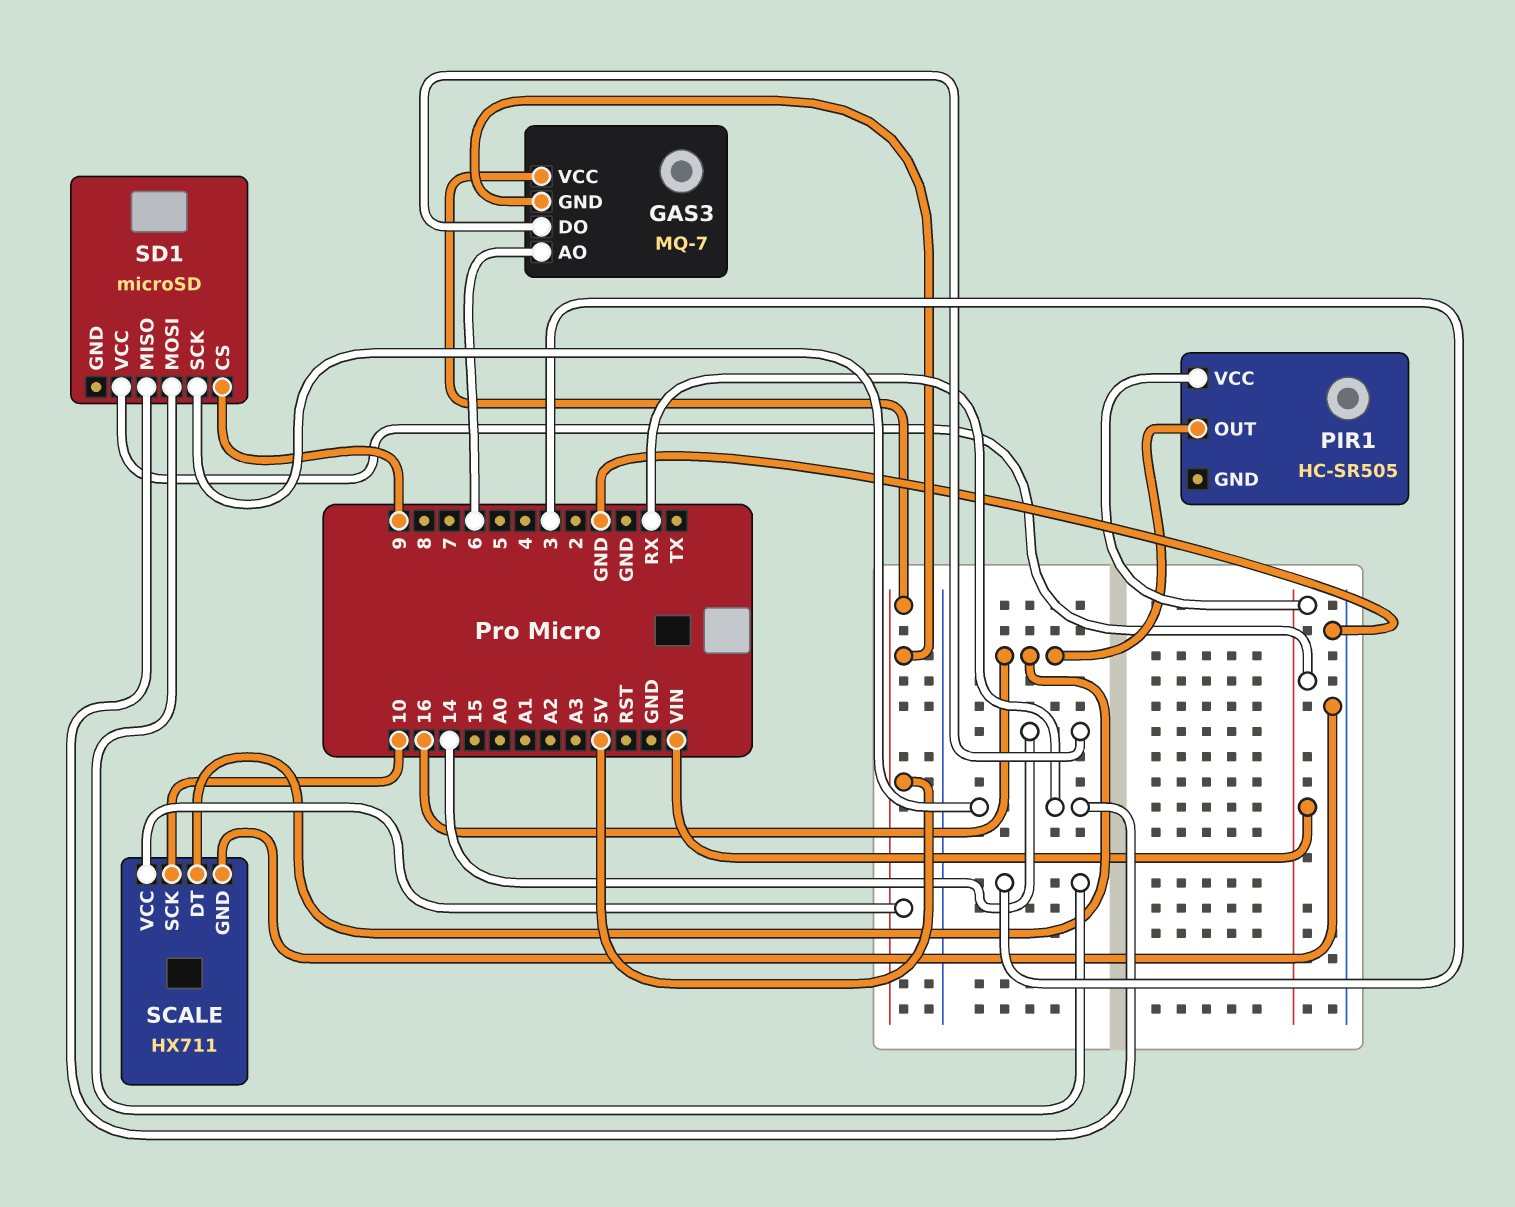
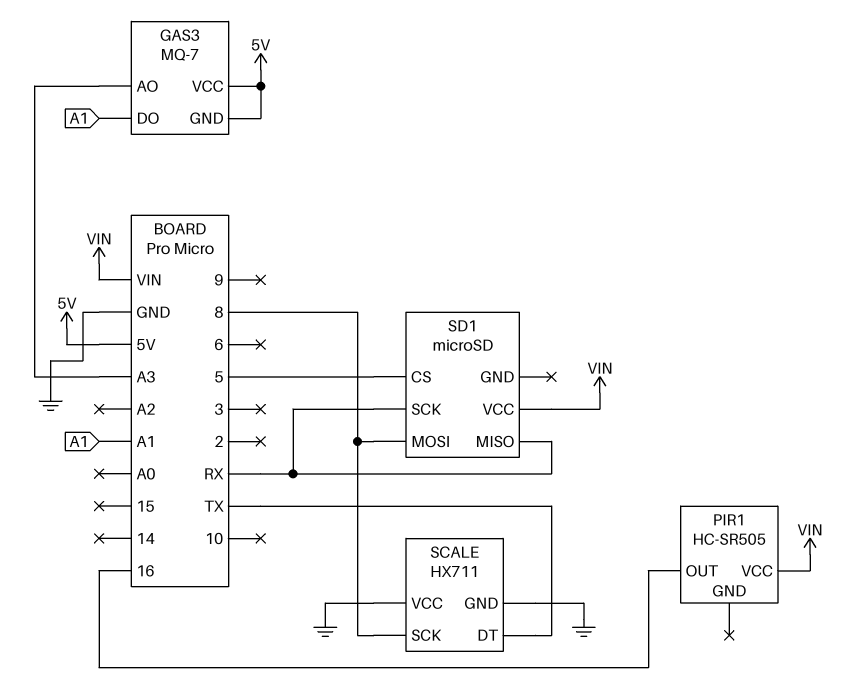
GAS3 pin AO: 6 -> A3
GAS3 pin DO: 14 -> A1
SCALE pin DT: 16 -> TX
SCALE pin SCK: 10 -> 8
SCALE pin VCC: 5V -> GND
SD1 pin CS: 9 -> 5
SD1 pin MOSI: 3 -> 8

